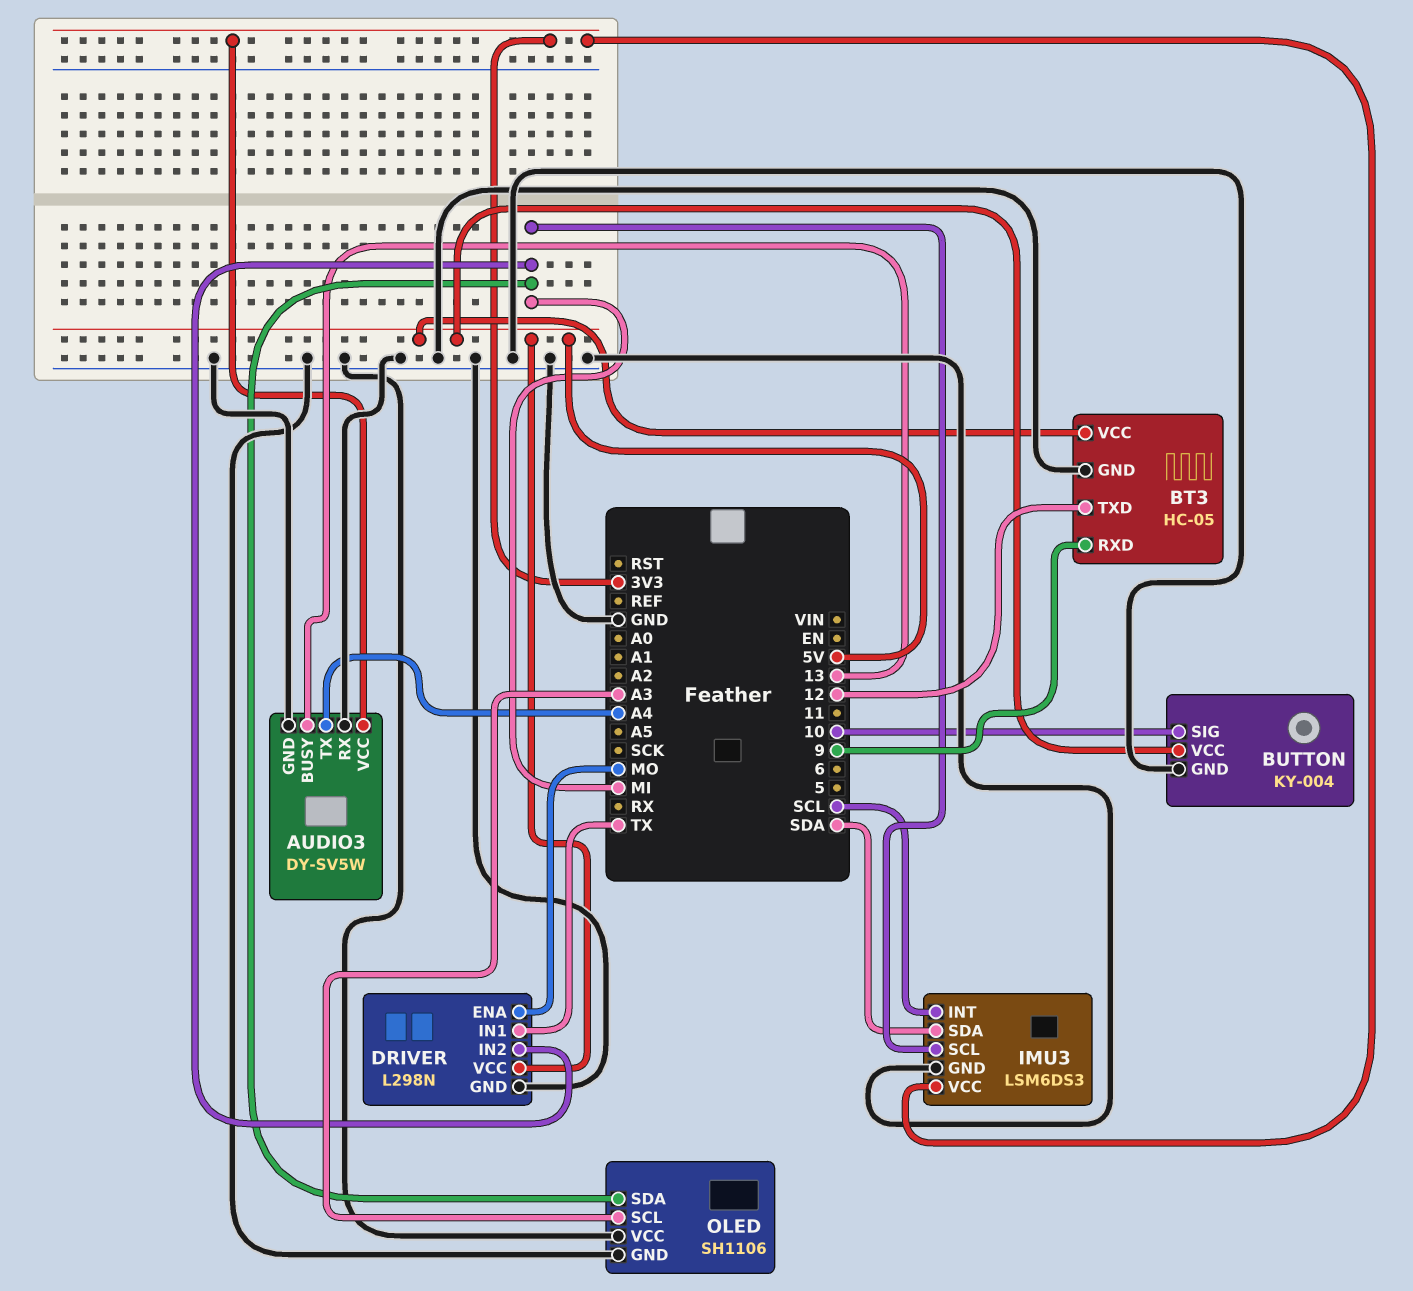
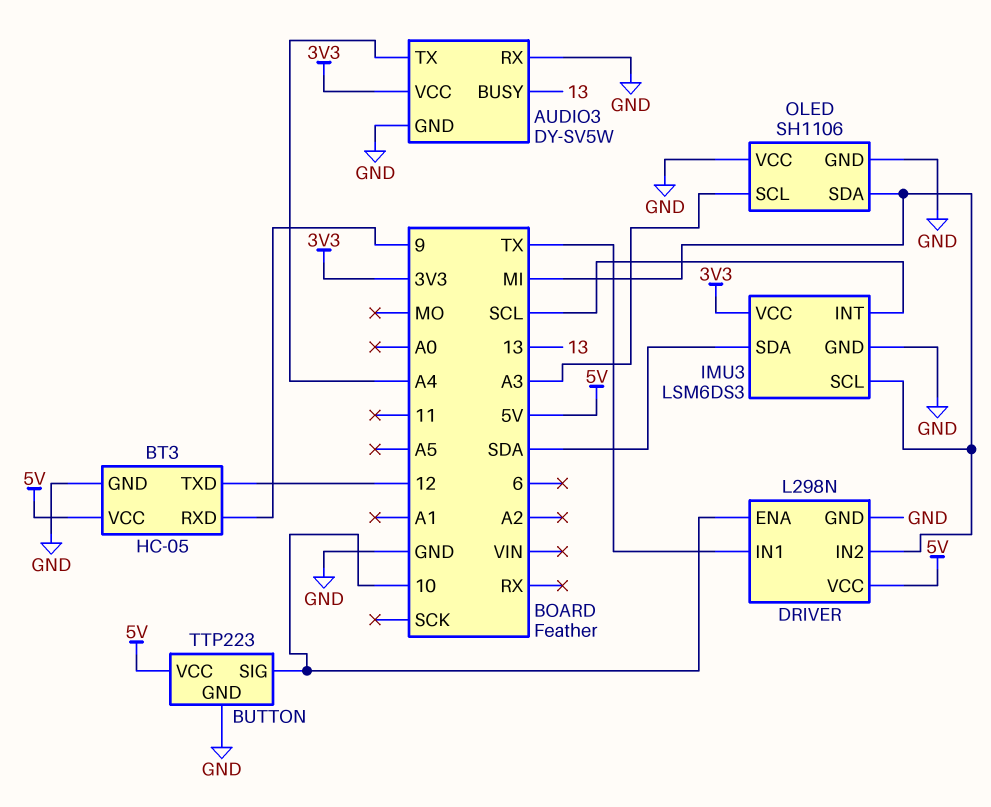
BUTTON: KY-004 -> TTP223
DRIVER pin ENA: MO -> 10

